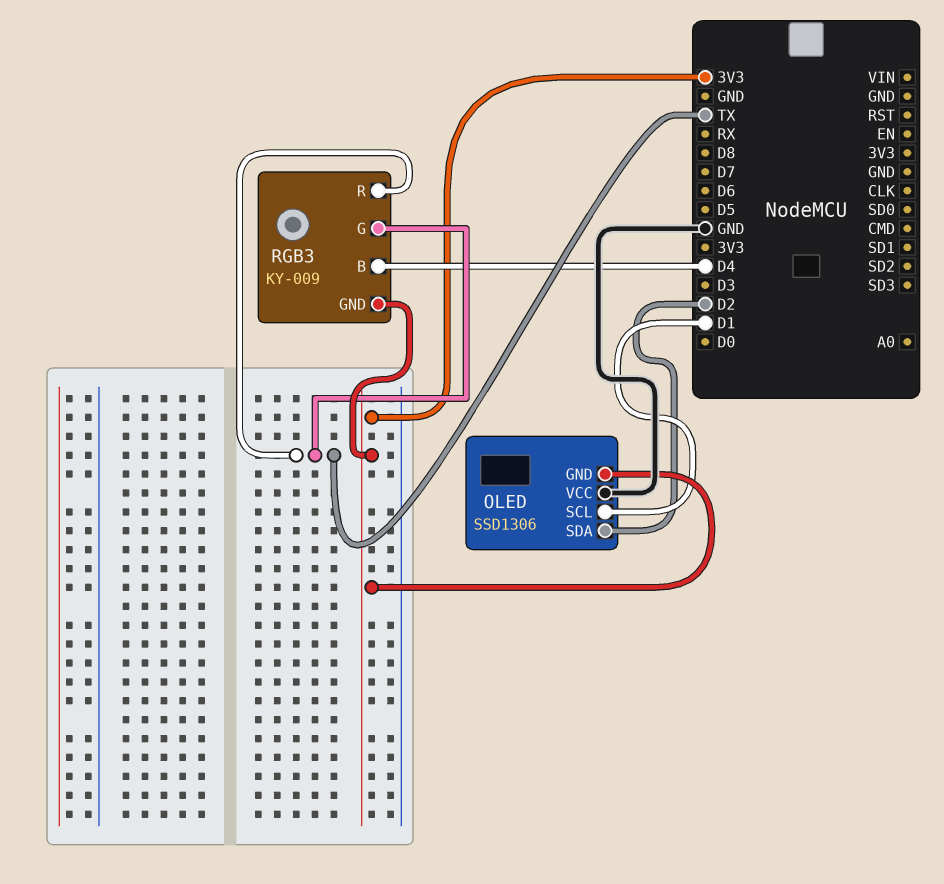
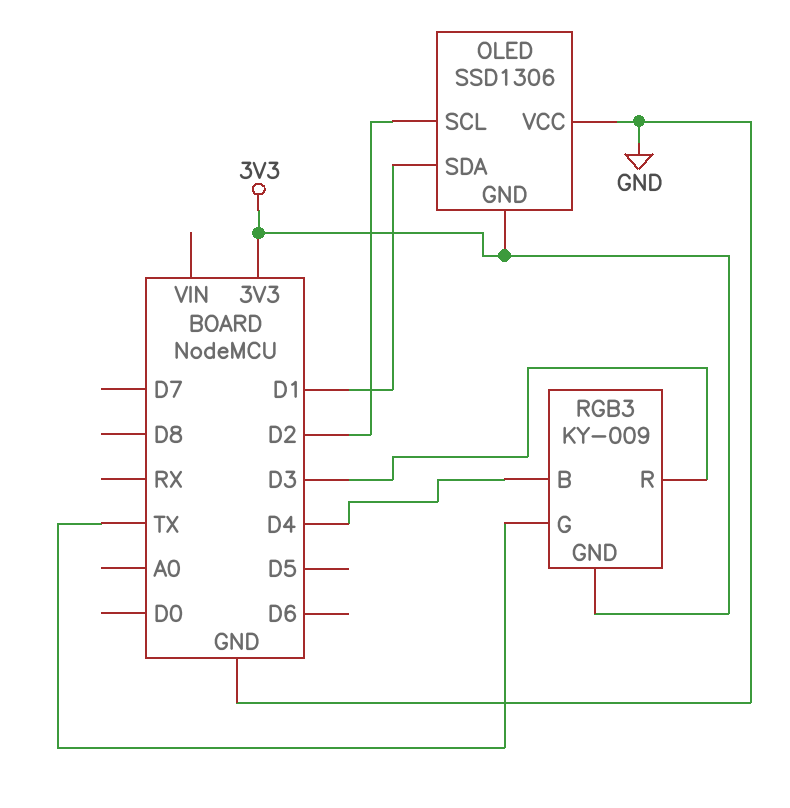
OLED pin SCL: D1 -> D2
OLED pin SDA: D2 -> D1
RGB3 pin R: TX -> D3

